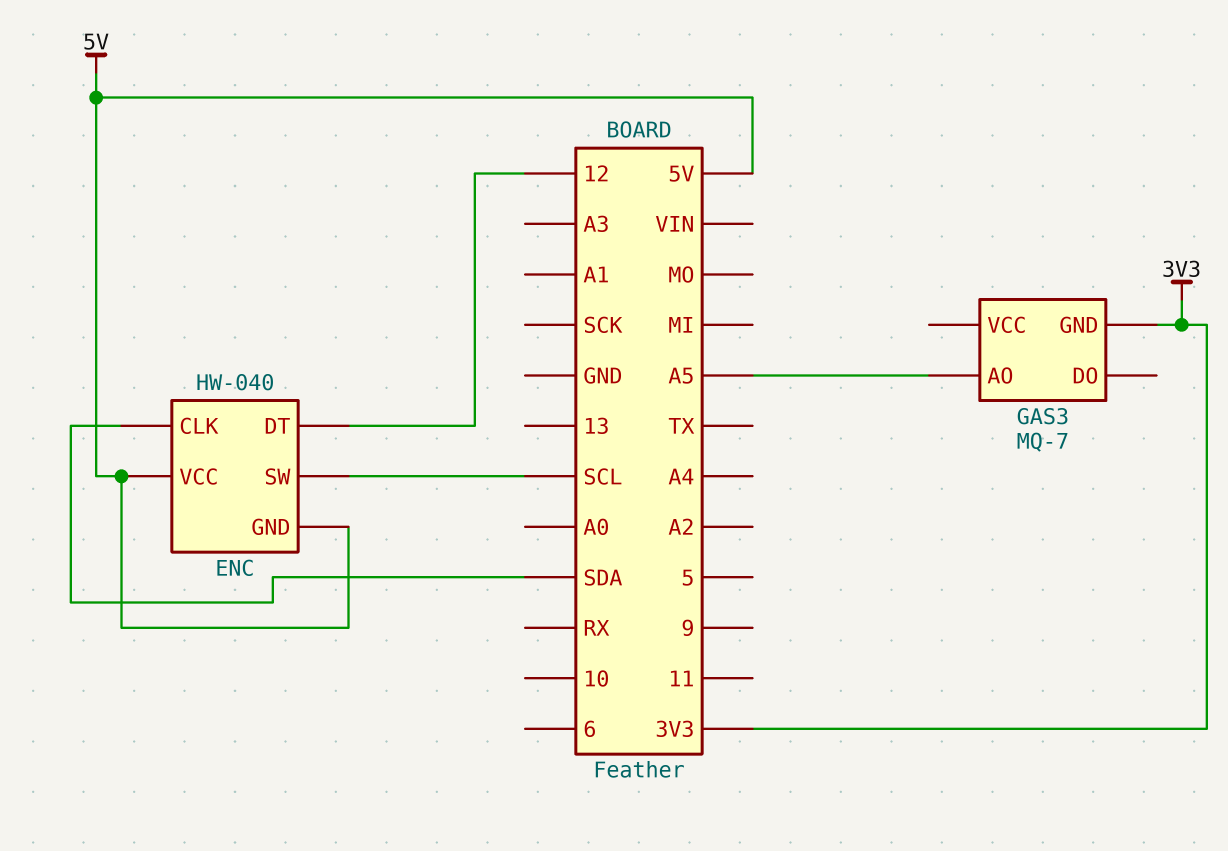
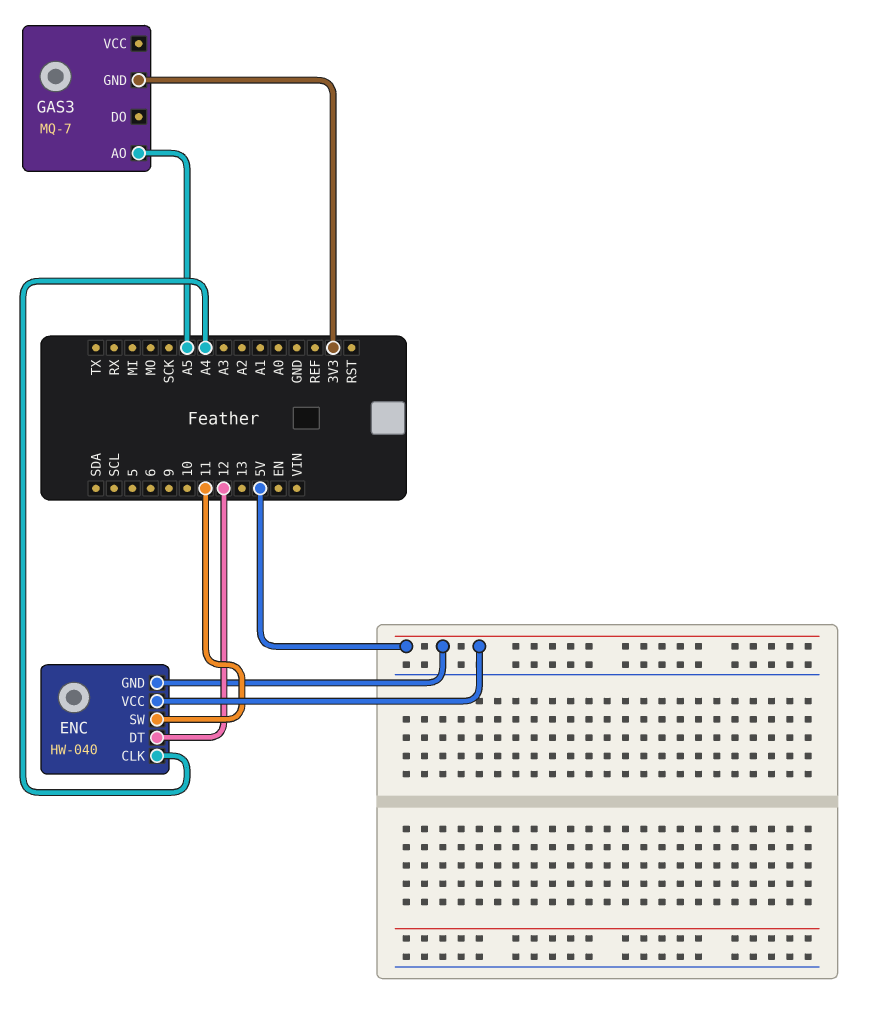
ENC pin CLK: SDA -> A4
ENC pin SW: SCL -> 11

